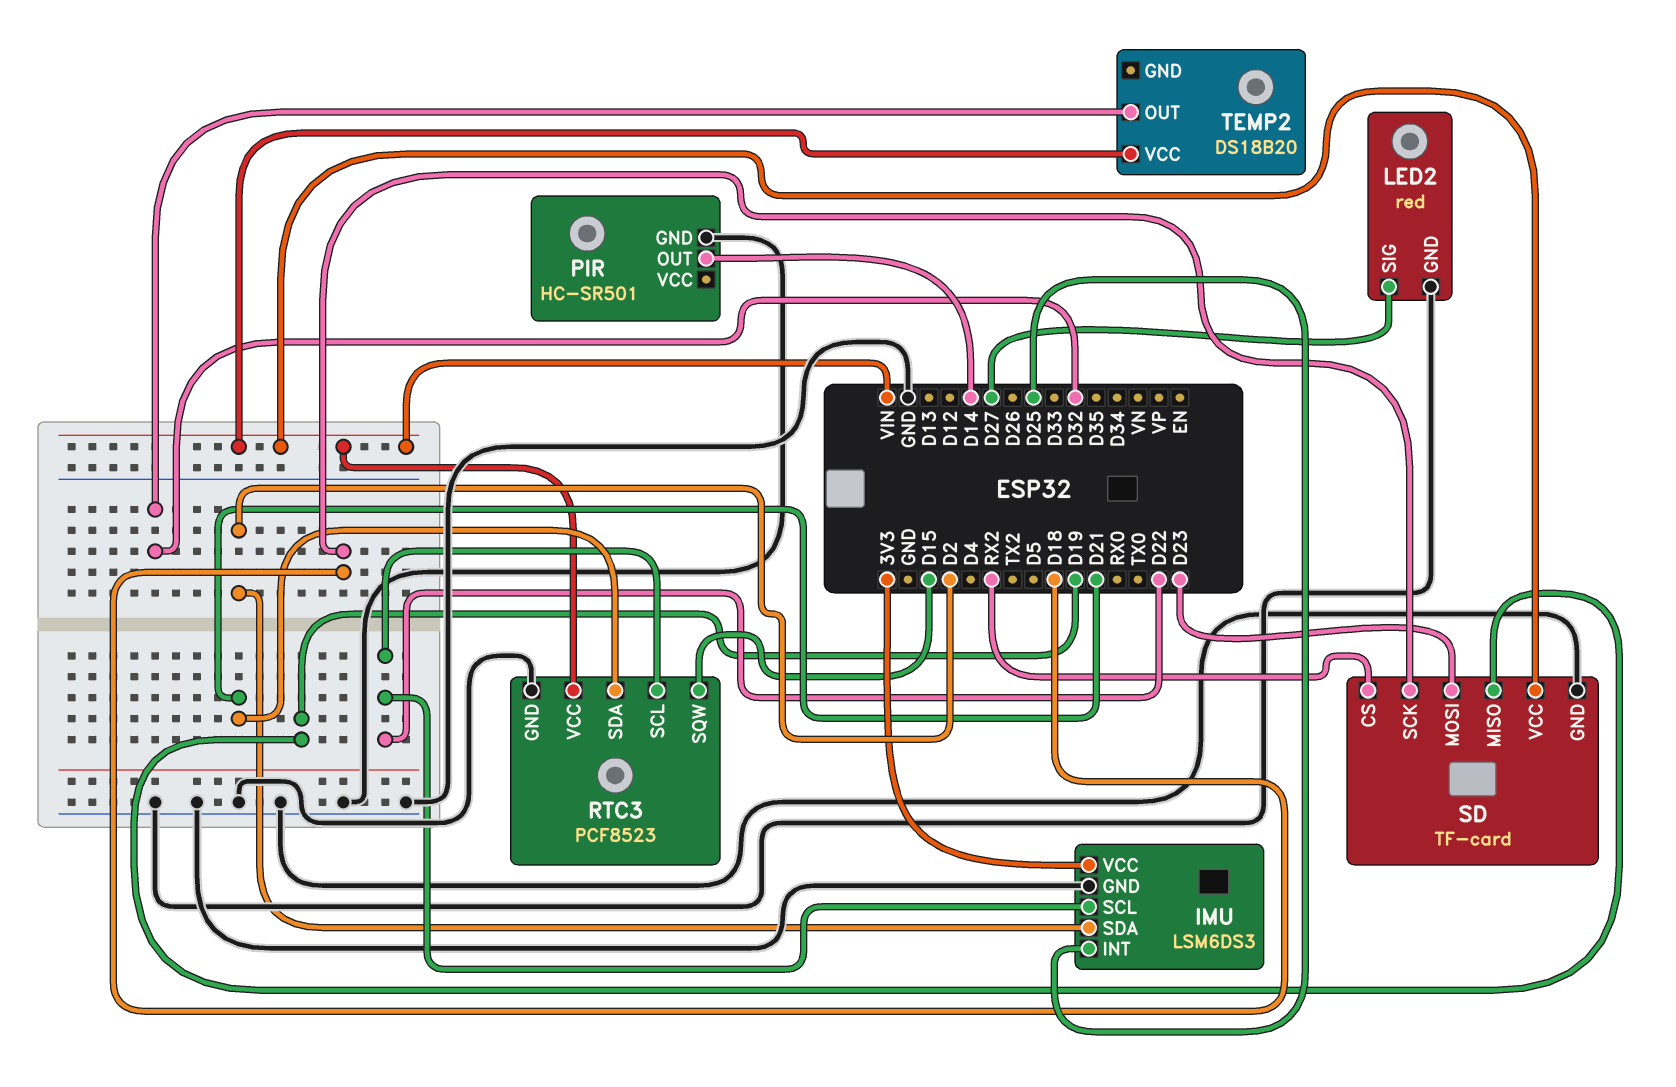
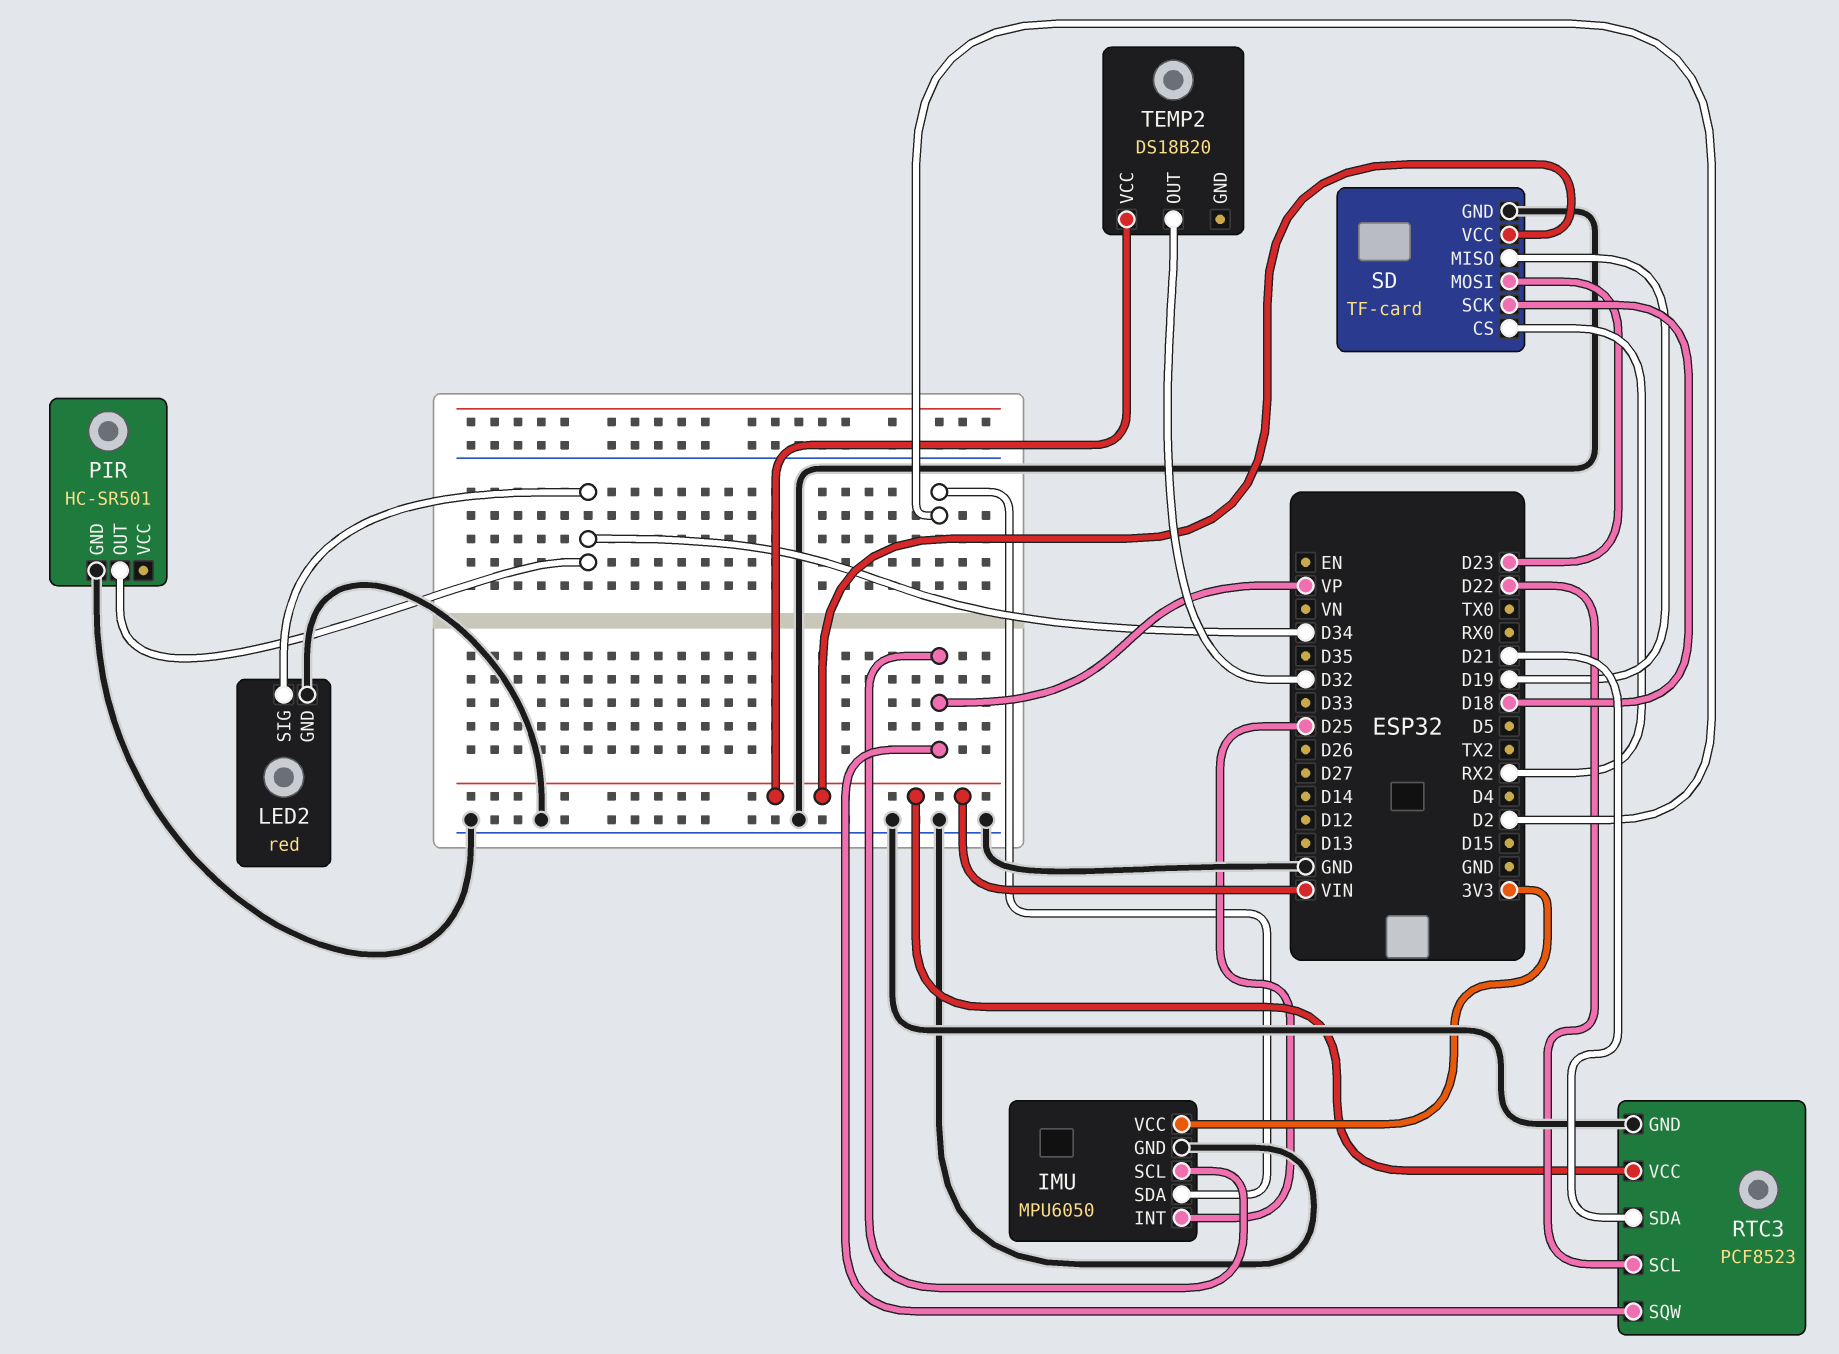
IMU: LSM6DS3 -> MPU6050
IMU pin SCL: D22 -> VP
LED2 pin SIG: D27 -> D34
PIR pin OUT: D14 -> D34
RTC3 pin SQW: D15 -> VP

